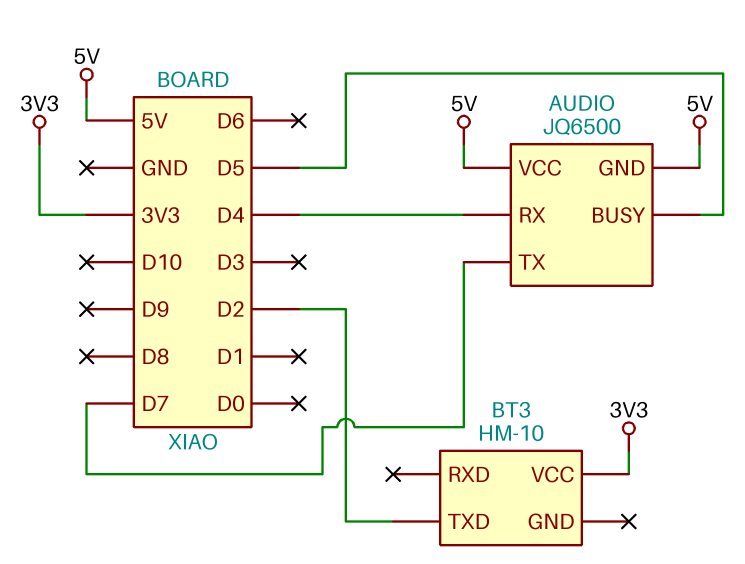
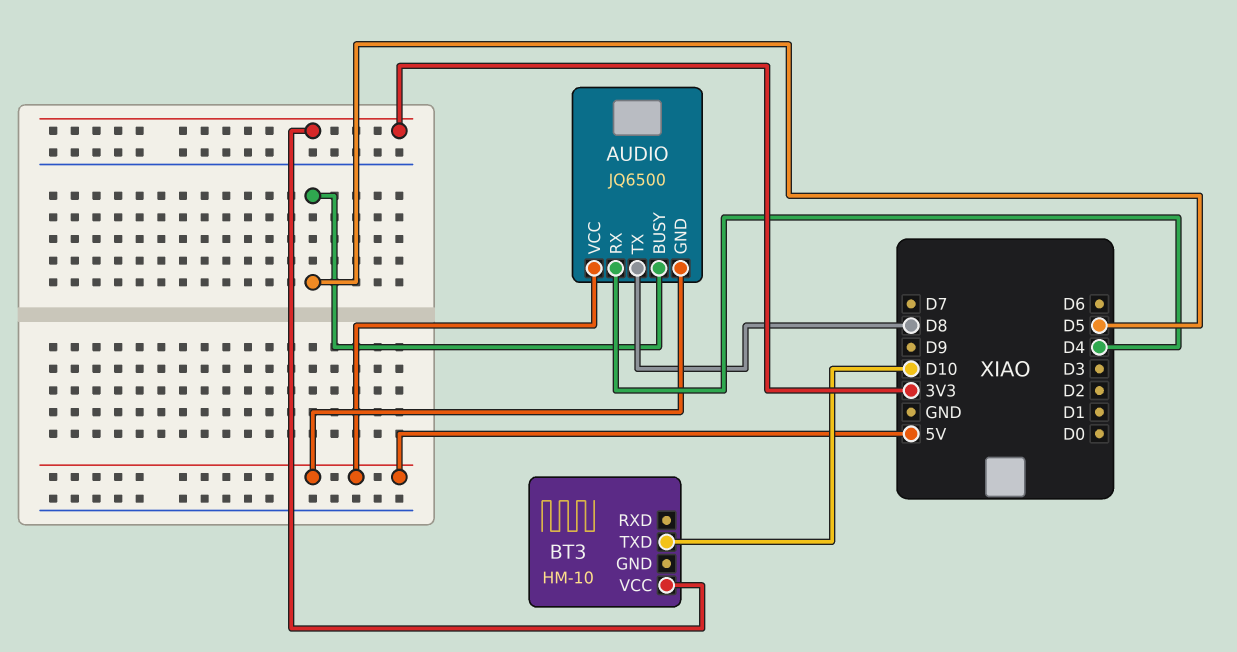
AUDIO pin TX: D7 -> D8
BT3 pin TXD: D2 -> D10

